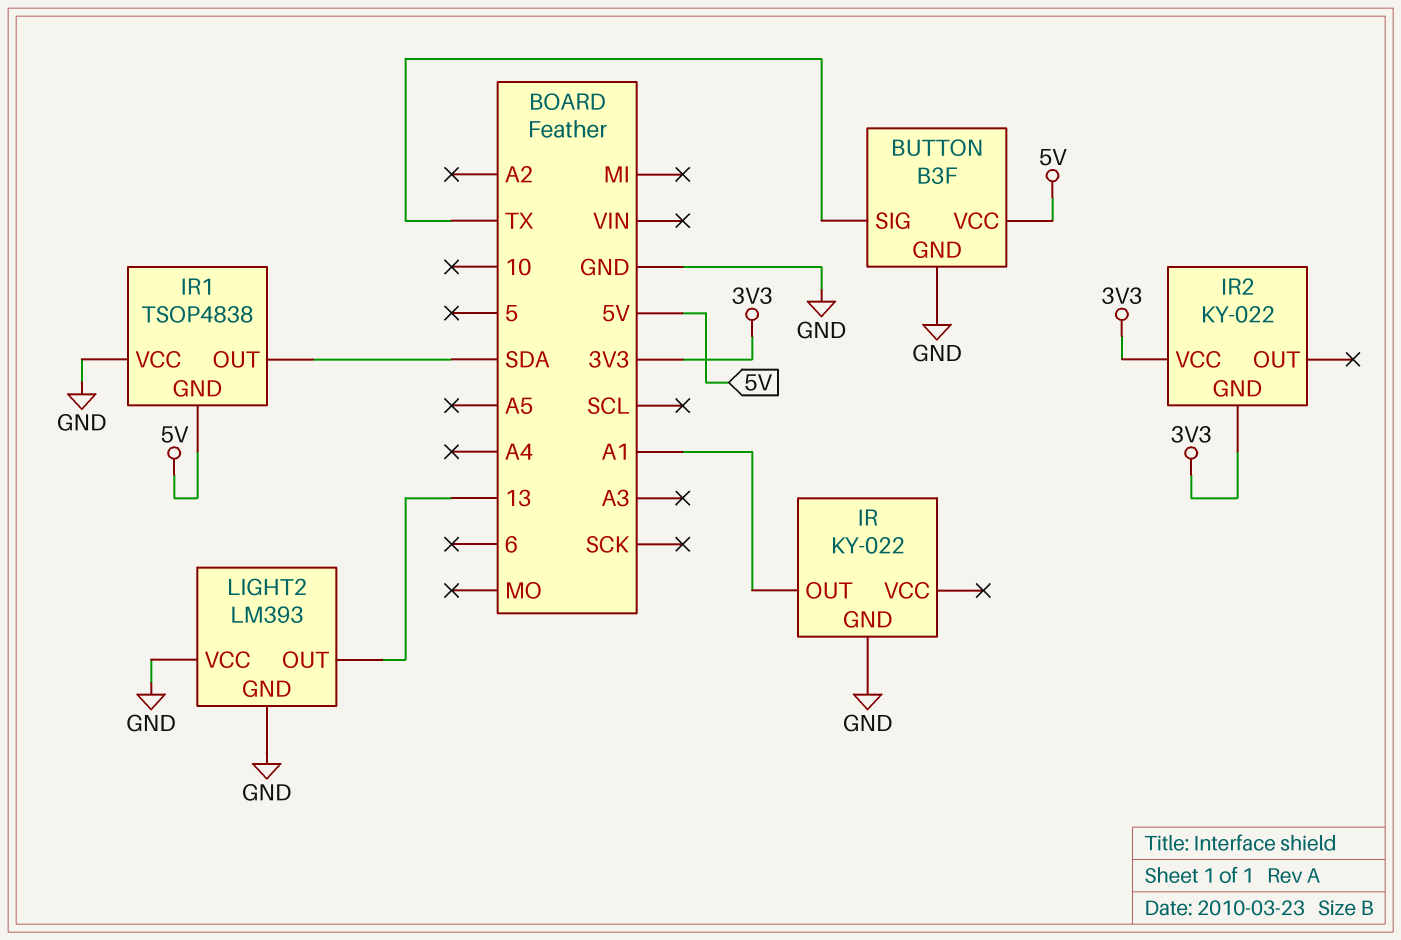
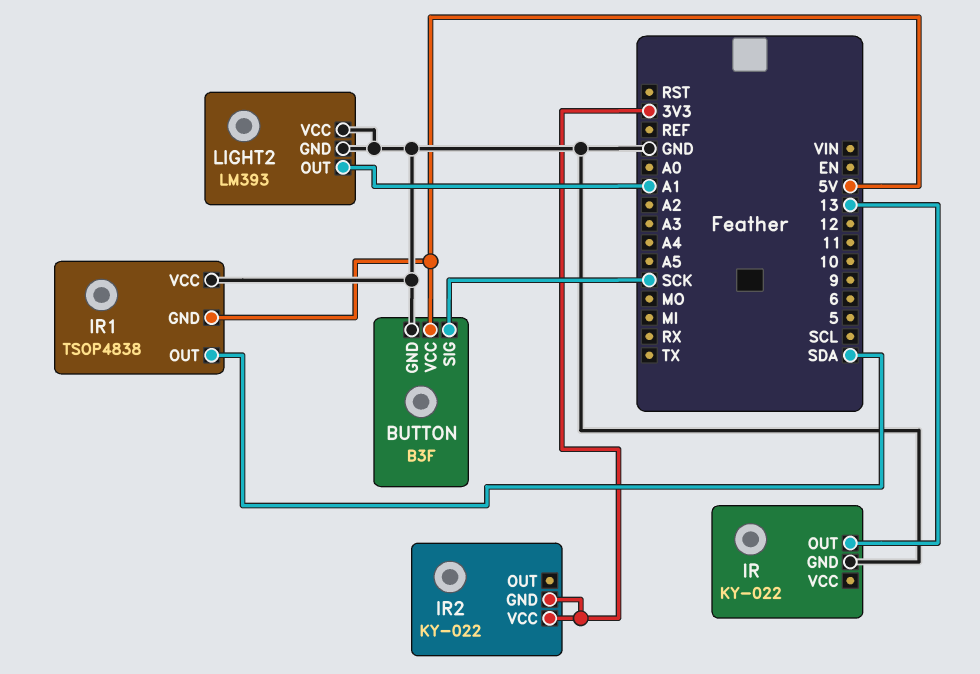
BUTTON pin SIG: TX -> SCK
IR pin OUT: A1 -> 13
LIGHT2 pin OUT: 13 -> A1

